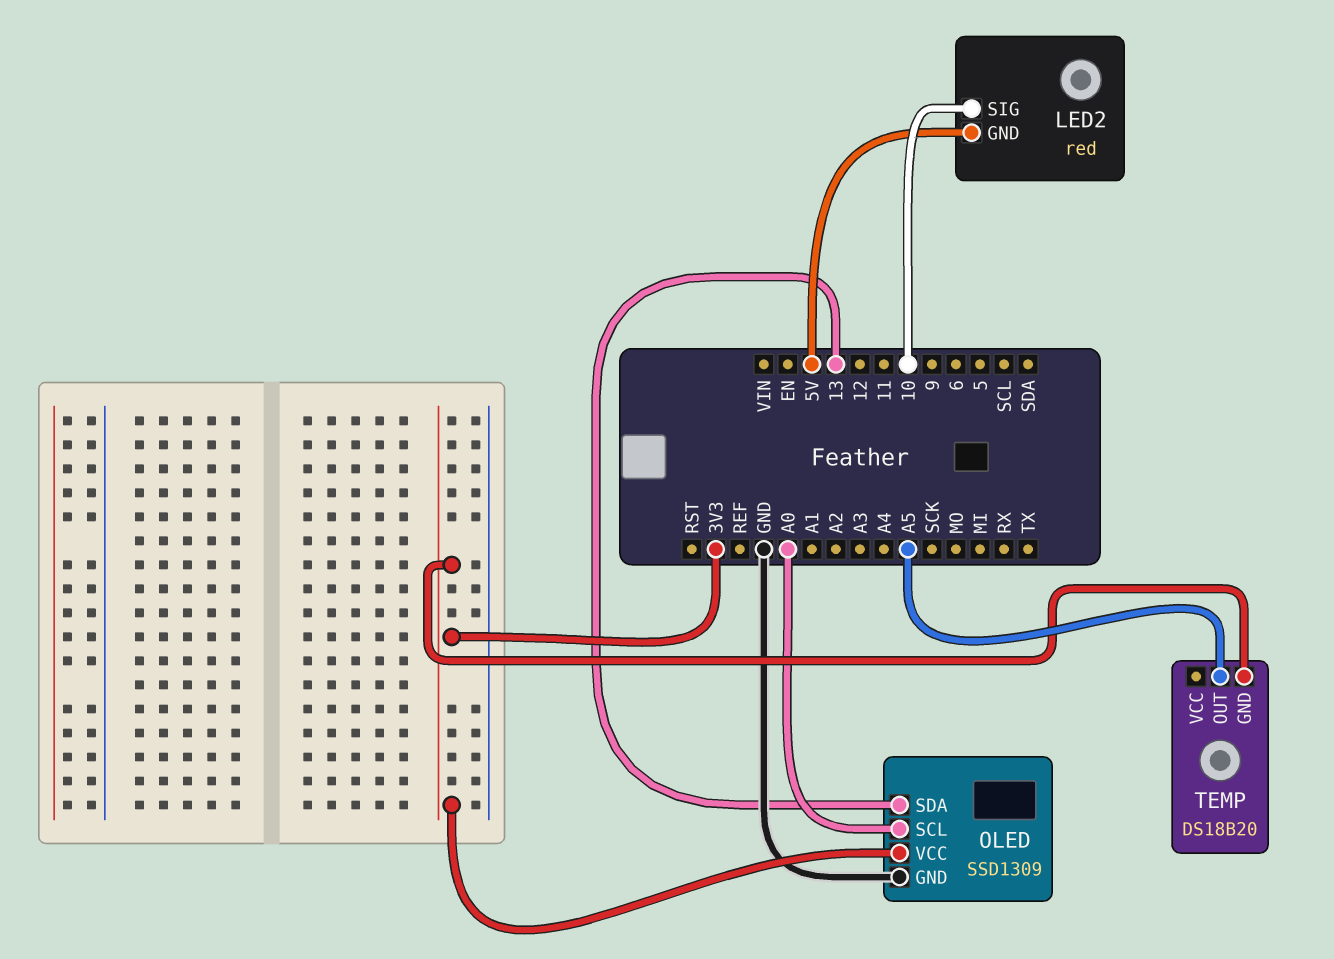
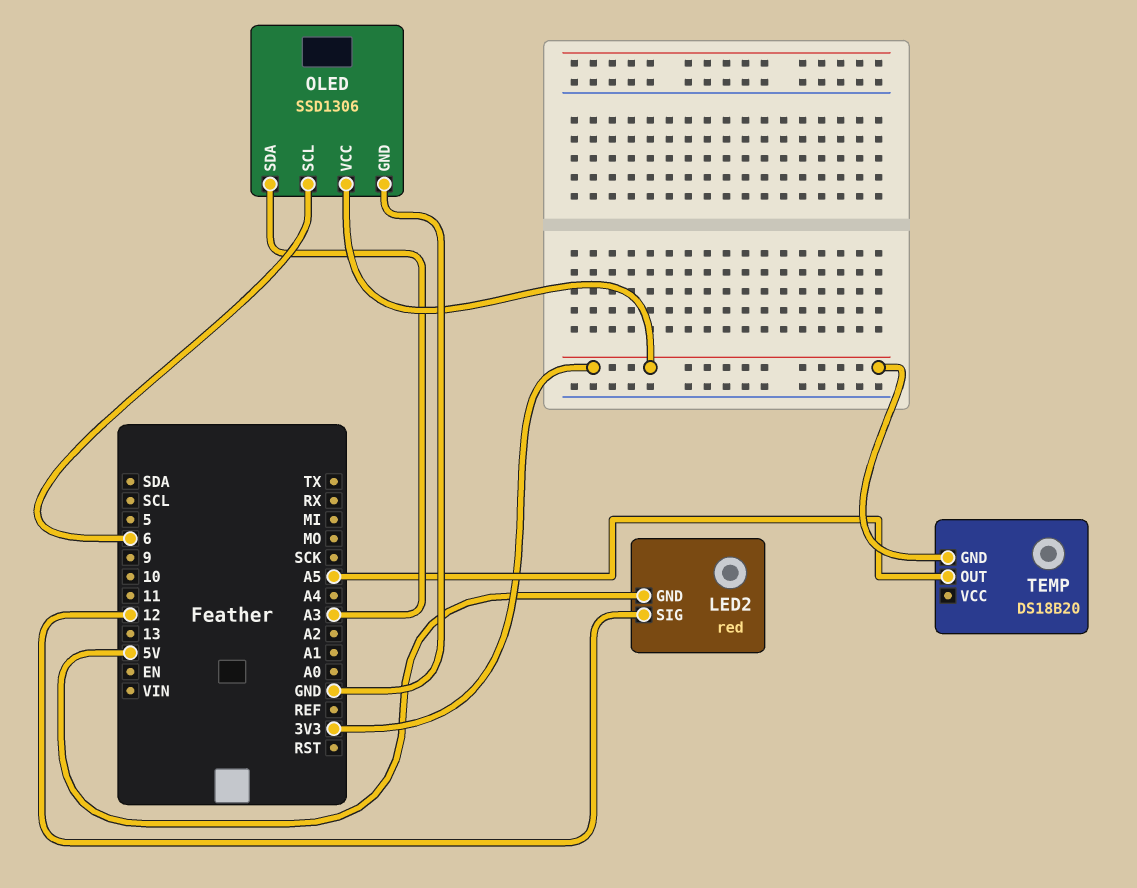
LED2 pin SIG: 10 -> 12
OLED: SSD1309 -> SSD1306
OLED pin SCL: A0 -> 6
OLED pin SDA: 13 -> A3

